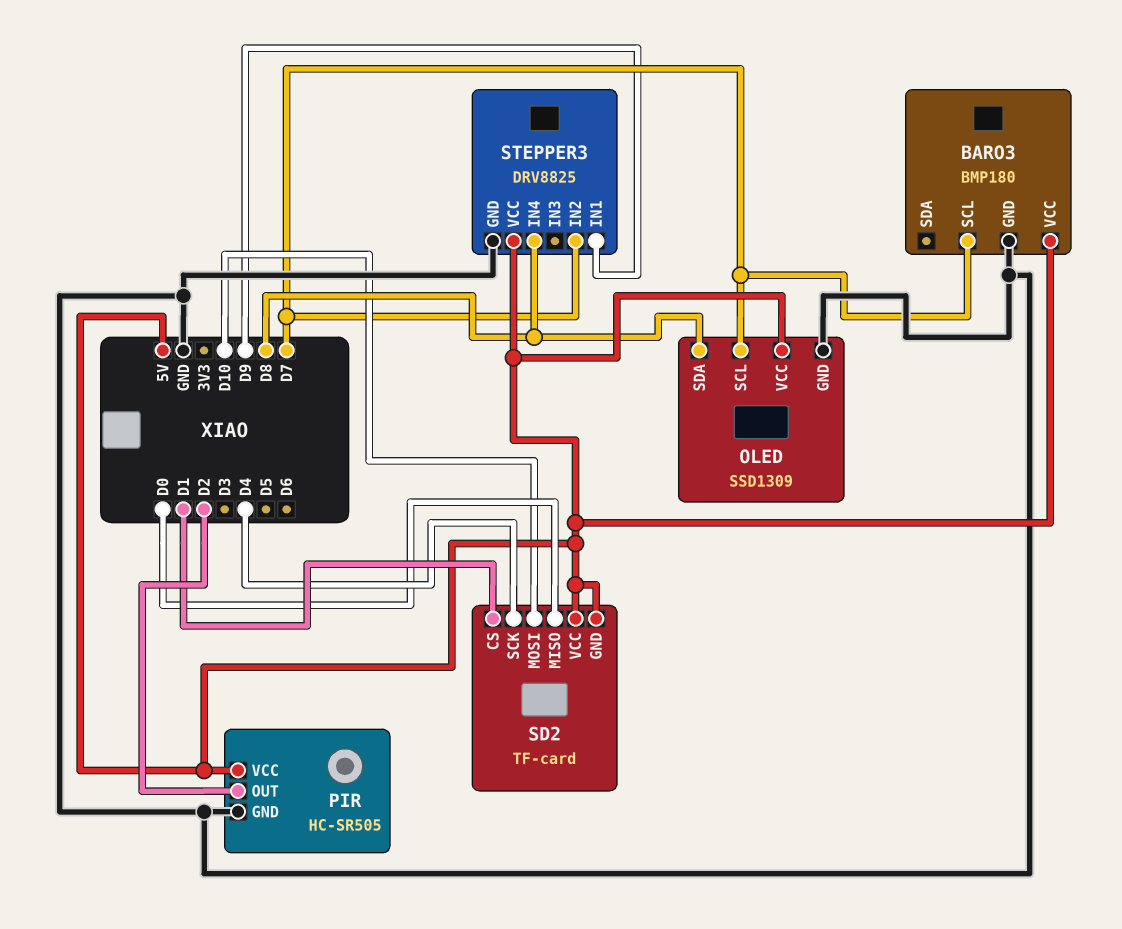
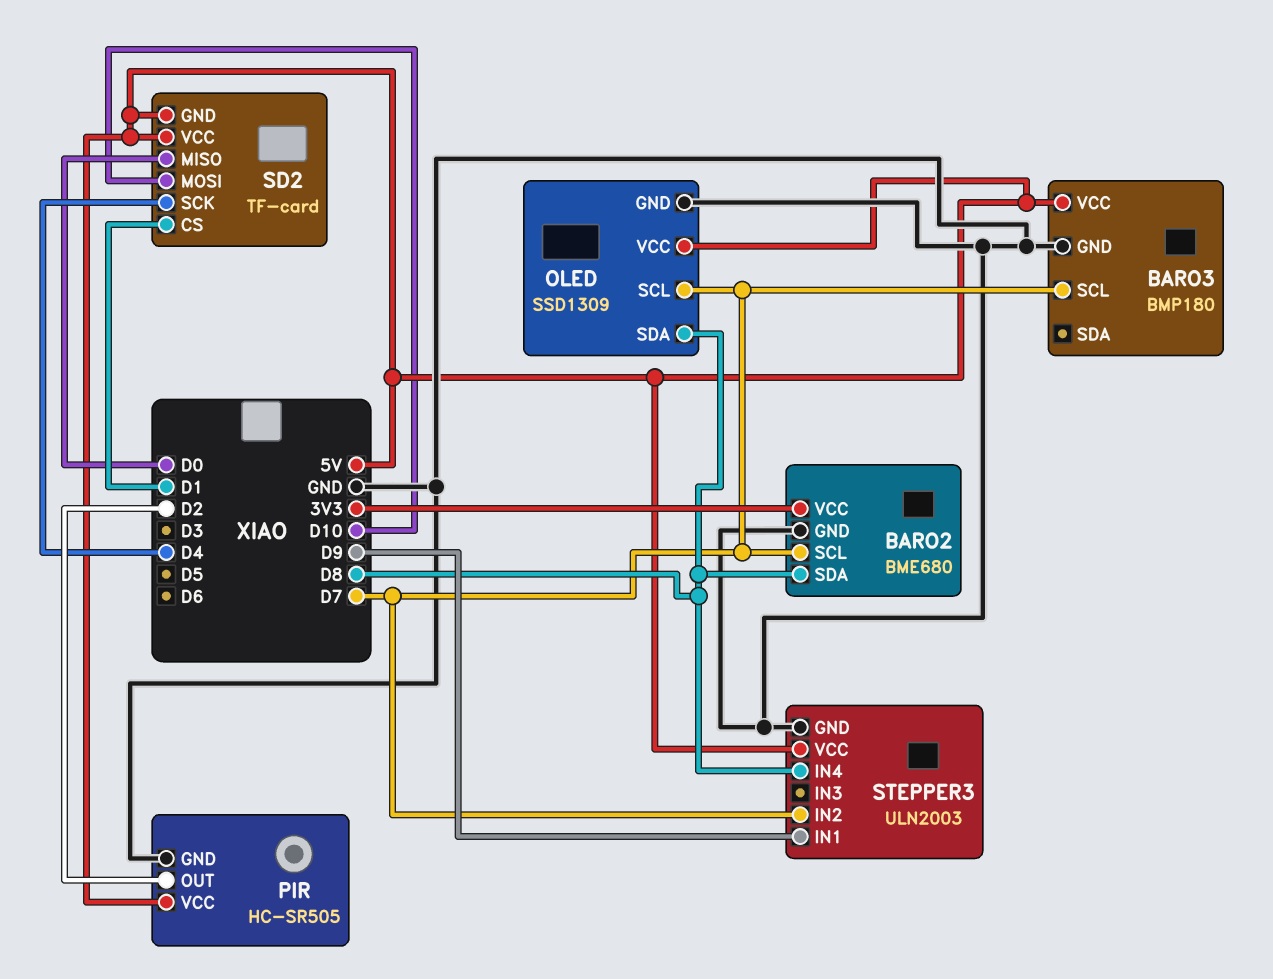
BARO2: none -> BME680
BARO2 pin GND: none -> GND
BARO2 pin SCL: none -> D7
BARO2 pin SDA: none -> D8
BARO2 pin VCC: none -> 3V3
STEPPER3: DRV8825 -> ULN2003

